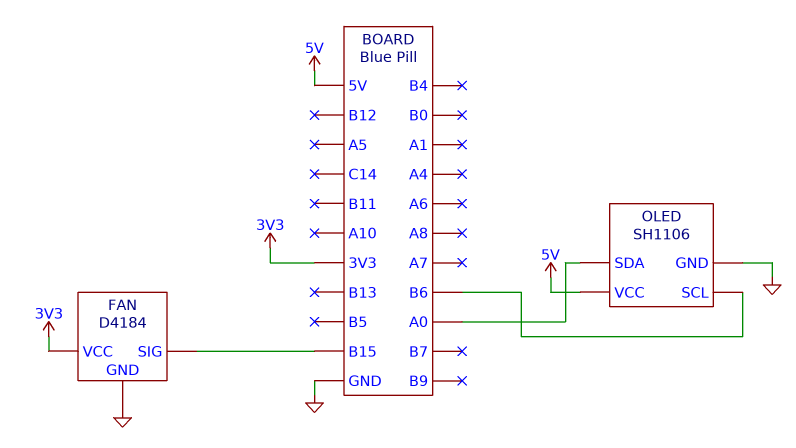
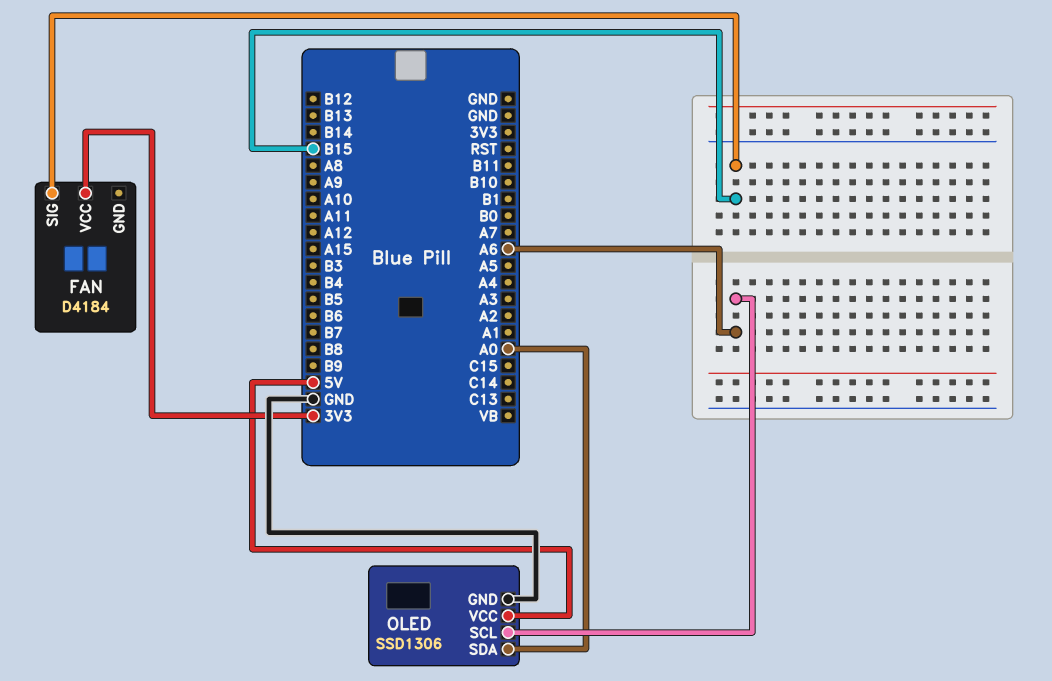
FAN pin GND: GND -> none
OLED: SH1106 -> SSD1306
OLED pin SCL: B6 -> A6

